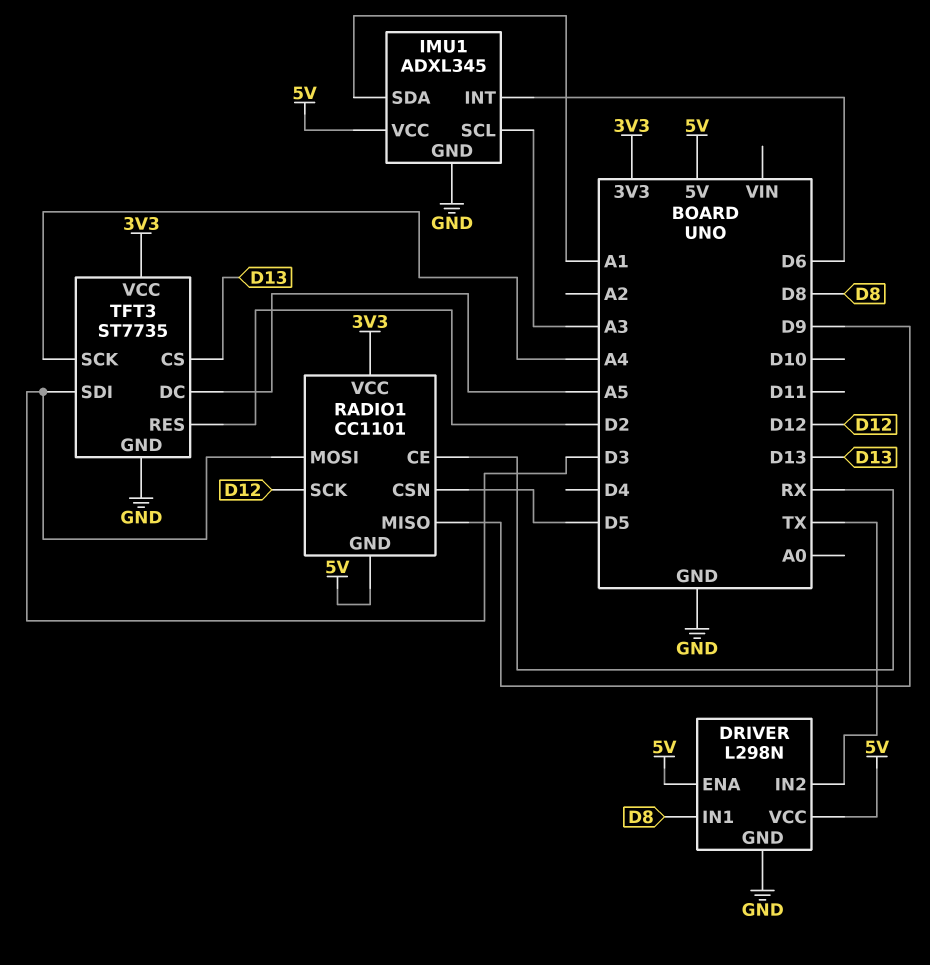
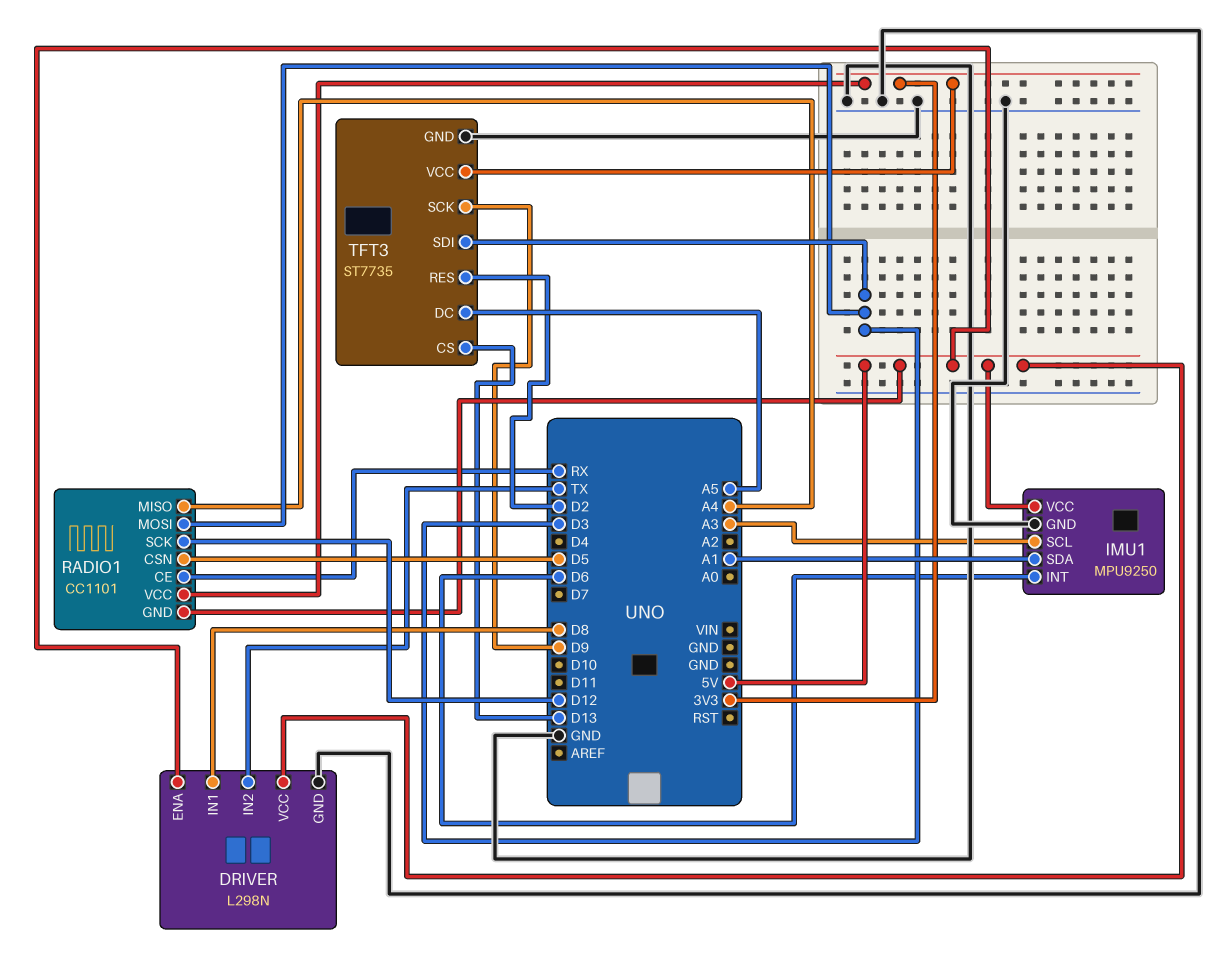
IMU1: ADXL345 -> MPU9250
RADIO1 pin MISO: D9 -> A4
TFT3 pin SCK: A4 -> D9

